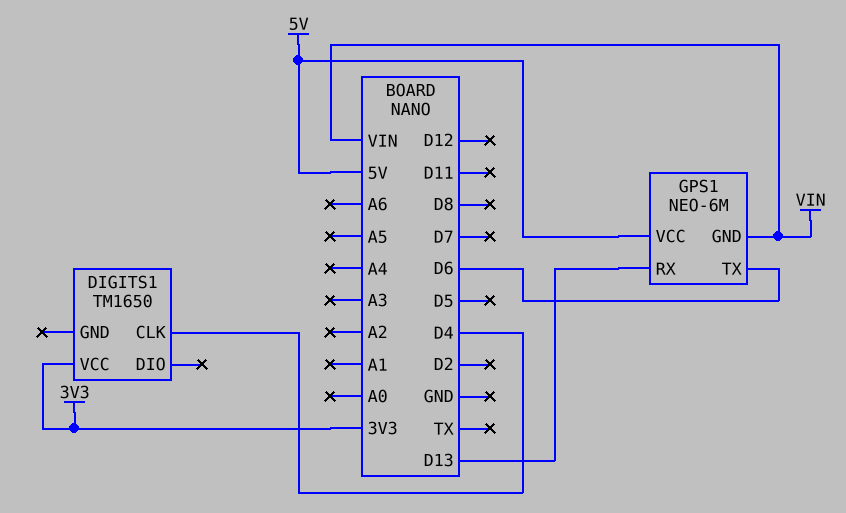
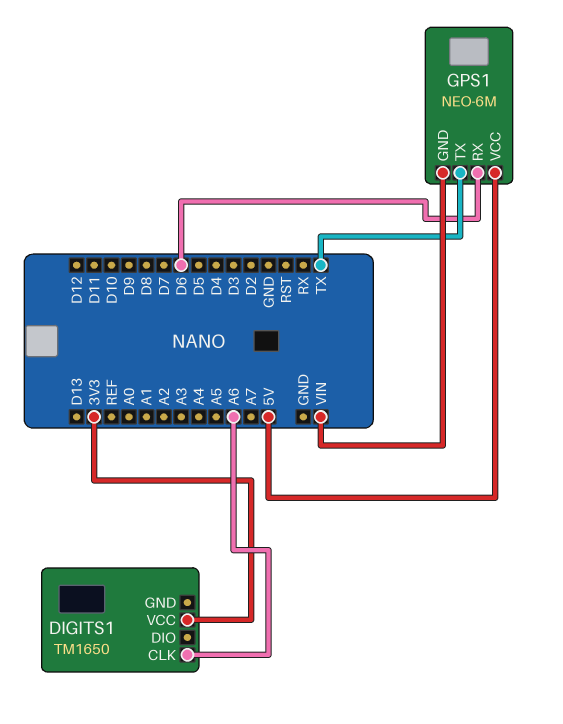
DIGITS1 pin CLK: D4 -> A6
GPS1 pin RX: D13 -> D6
GPS1 pin TX: D6 -> TX

